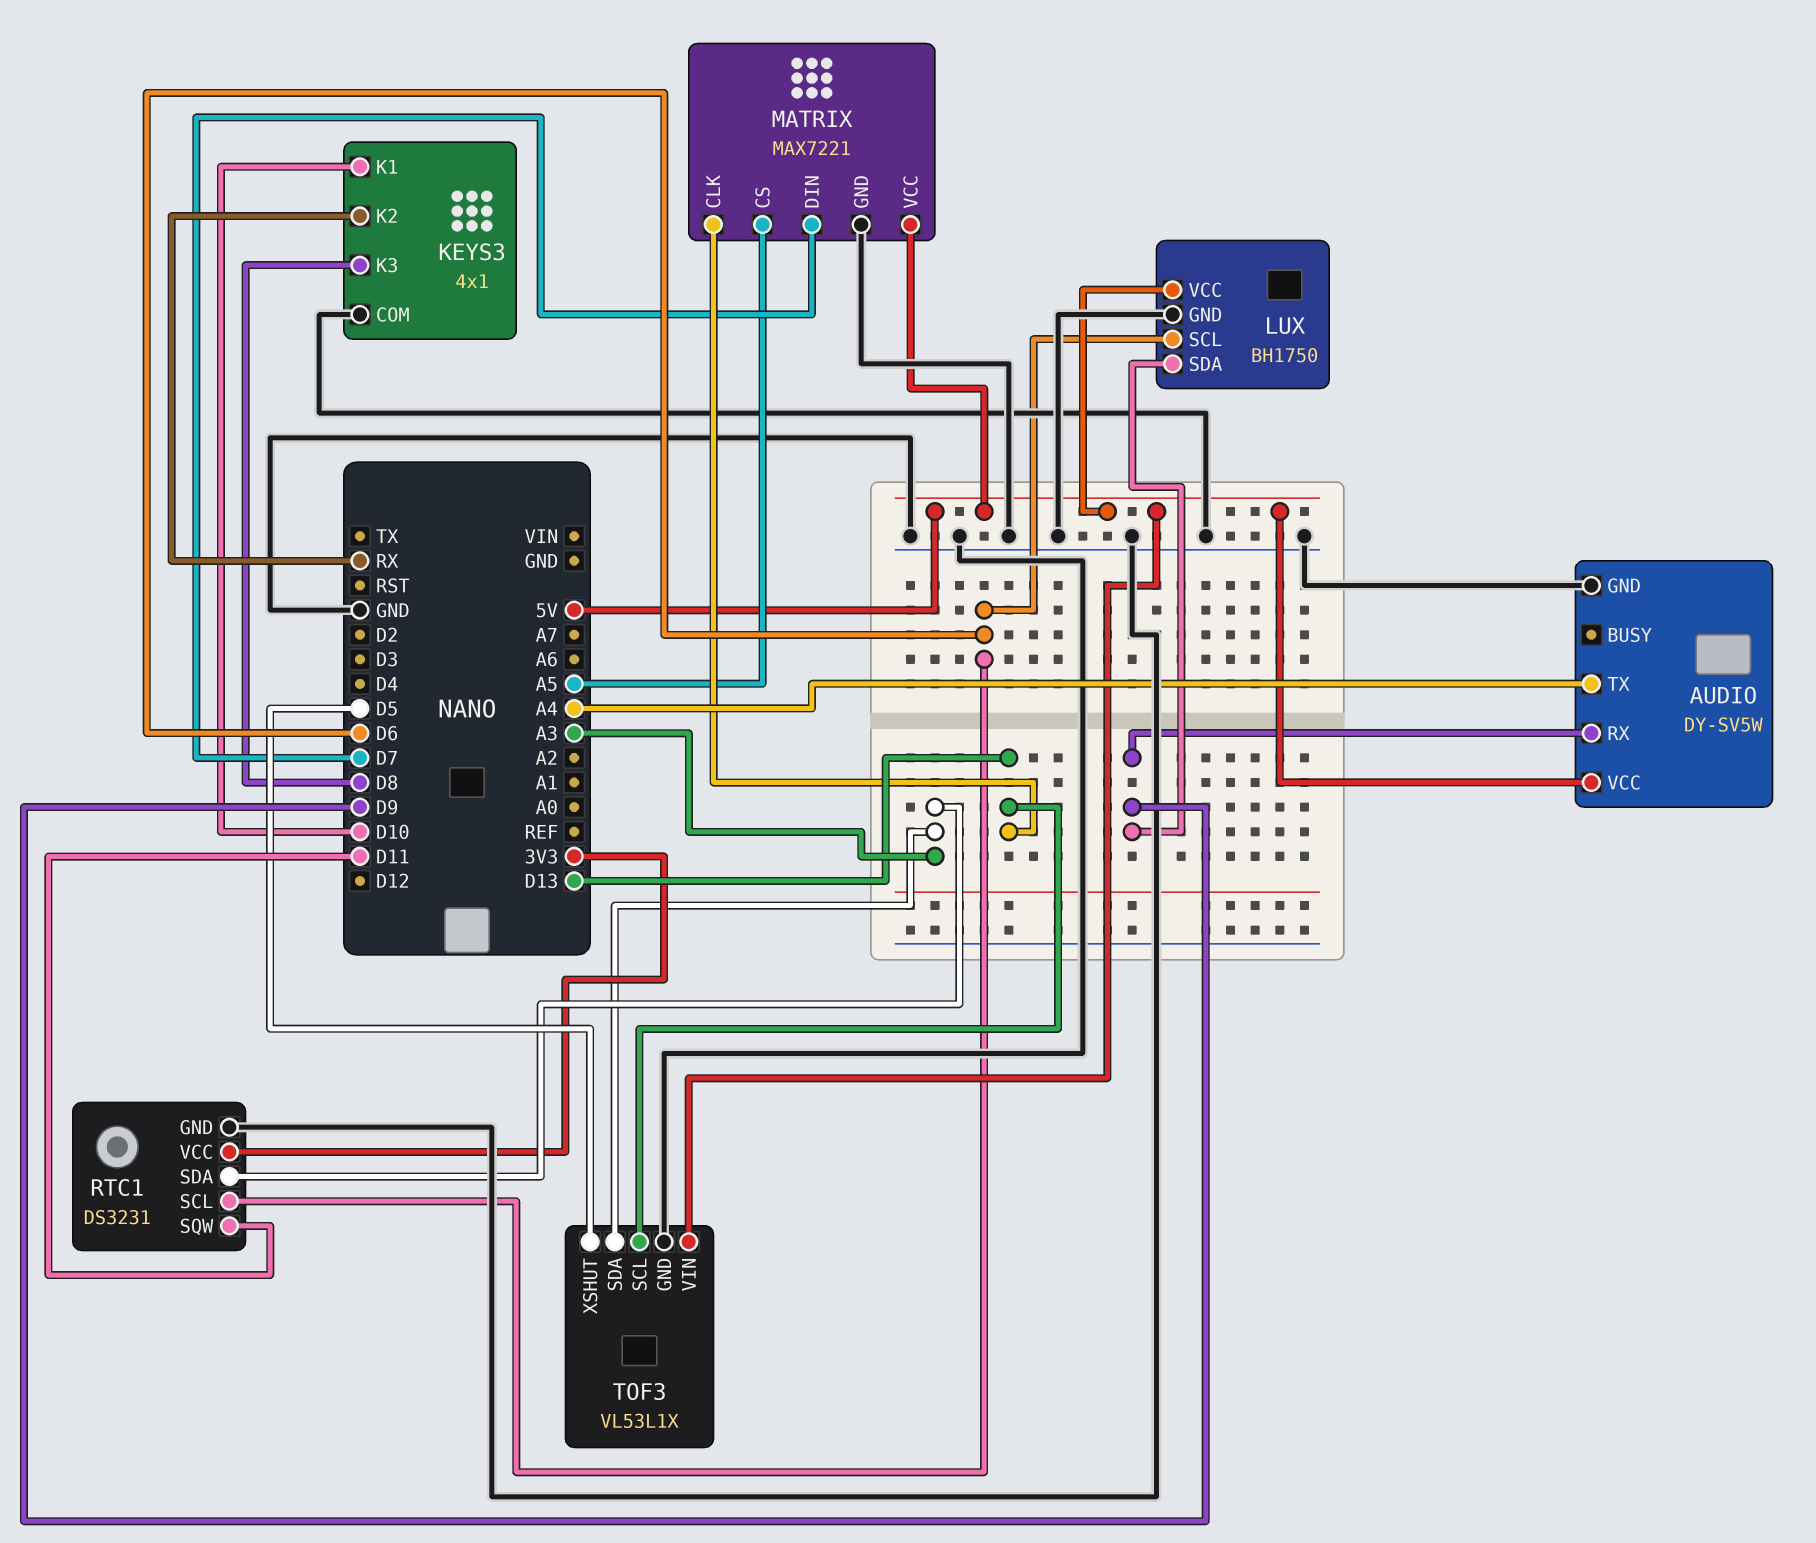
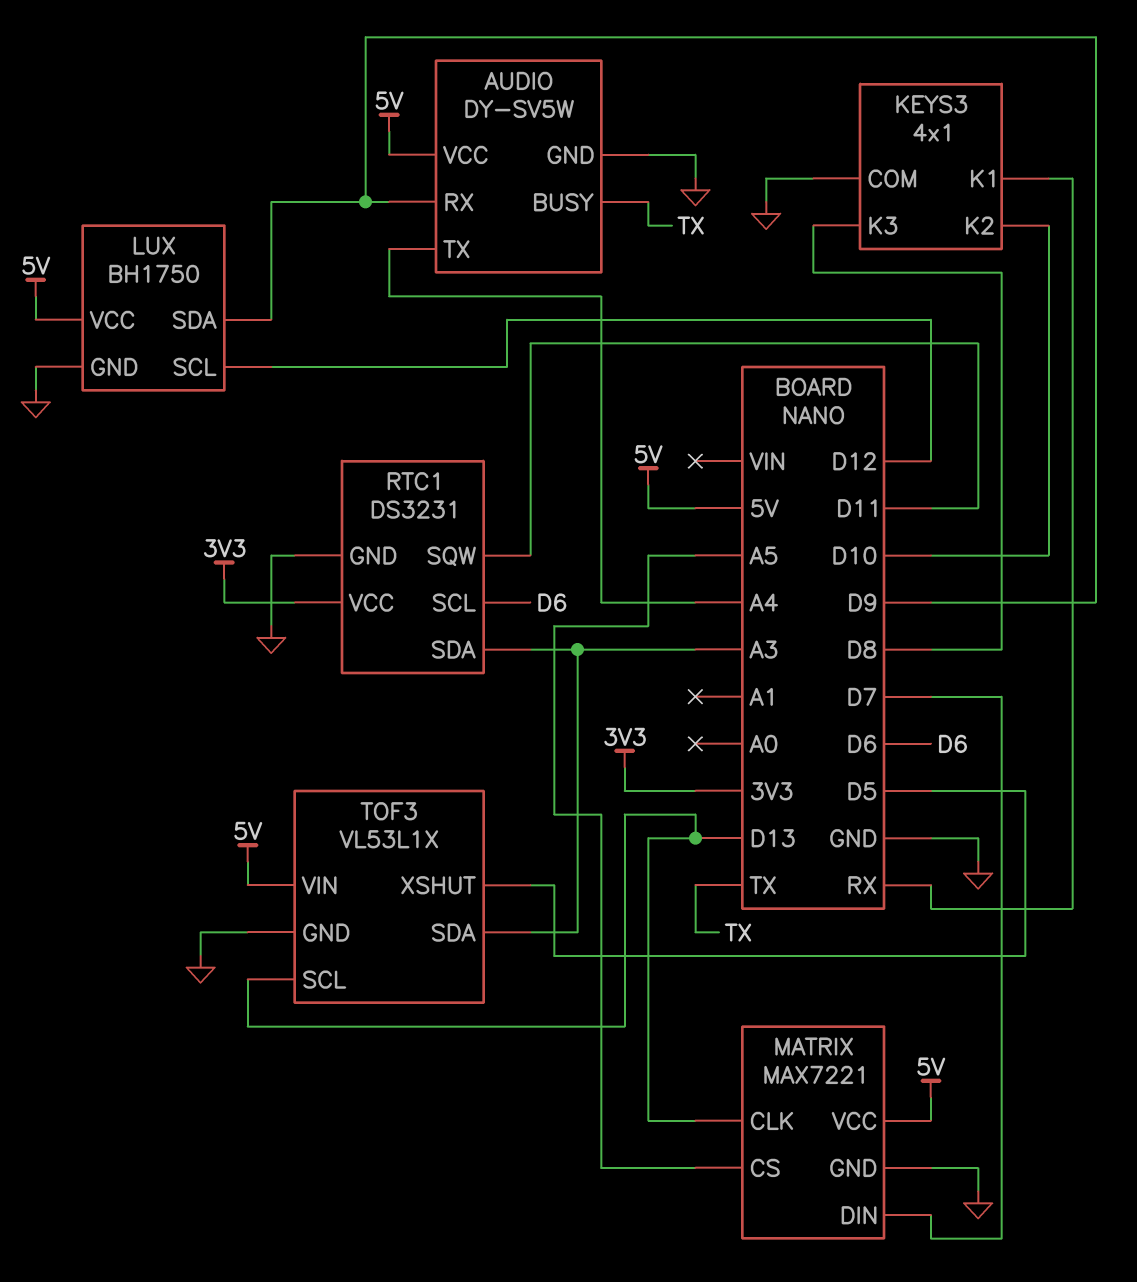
AUDIO pin BUSY: none -> TX
KEYS3 pin K1: D10 -> RX
KEYS3 pin K2: RX -> D10
LUX pin SCL: D6 -> D12

